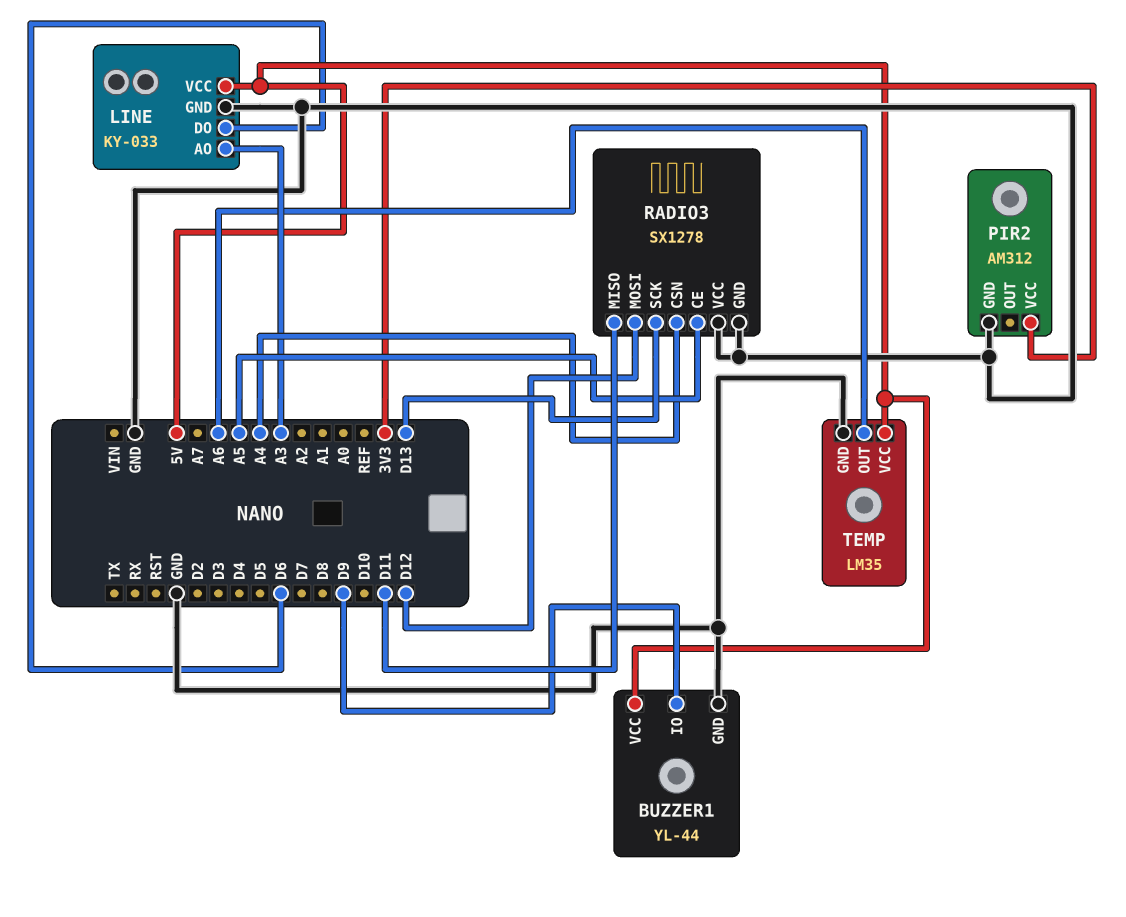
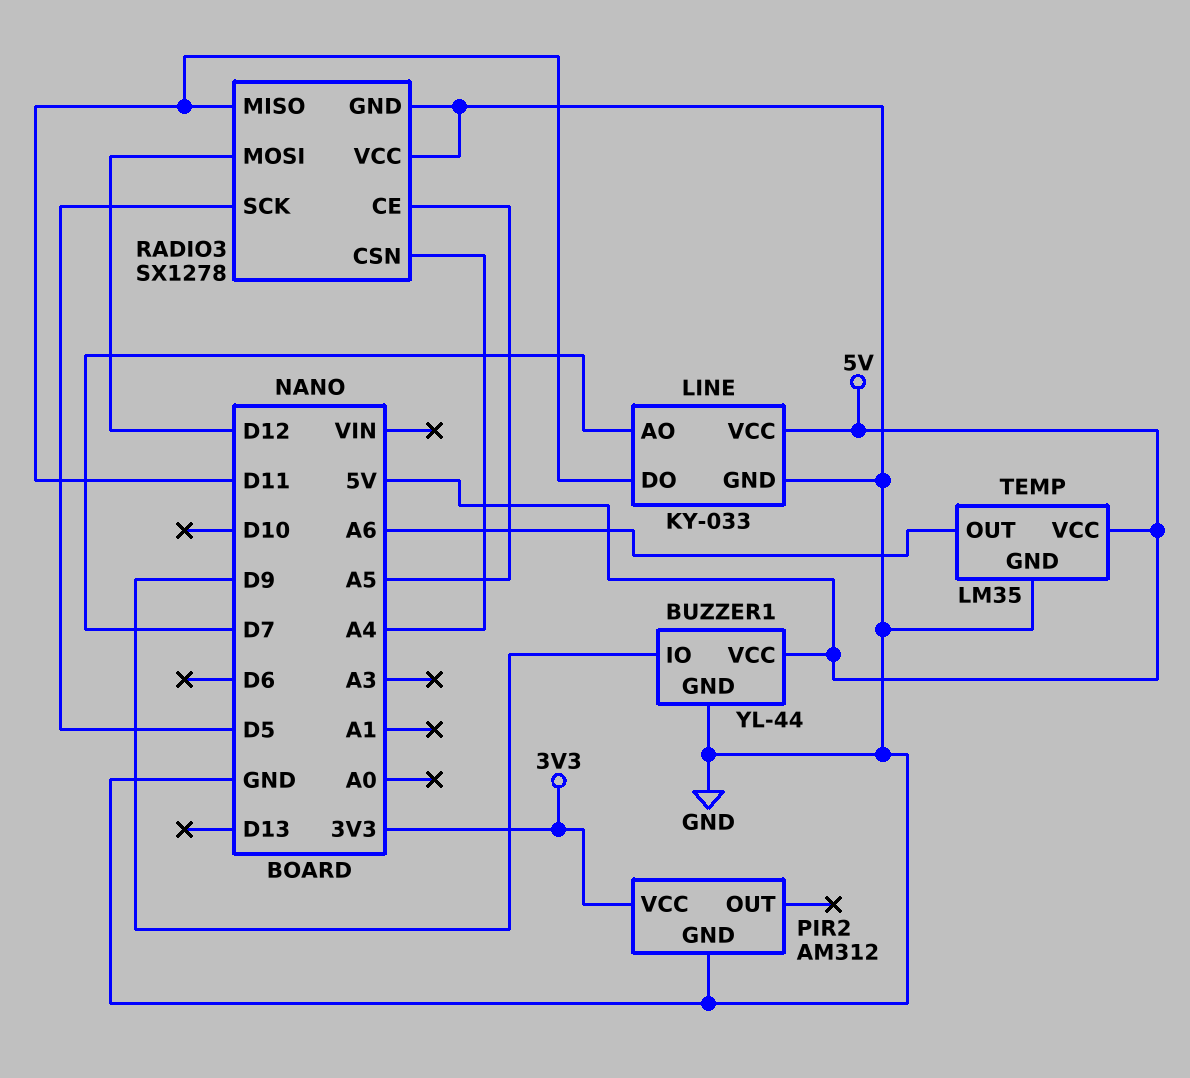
LINE pin AO: A3 -> D7
LINE pin DO: D6 -> D11
RADIO3 pin SCK: D13 -> D5

